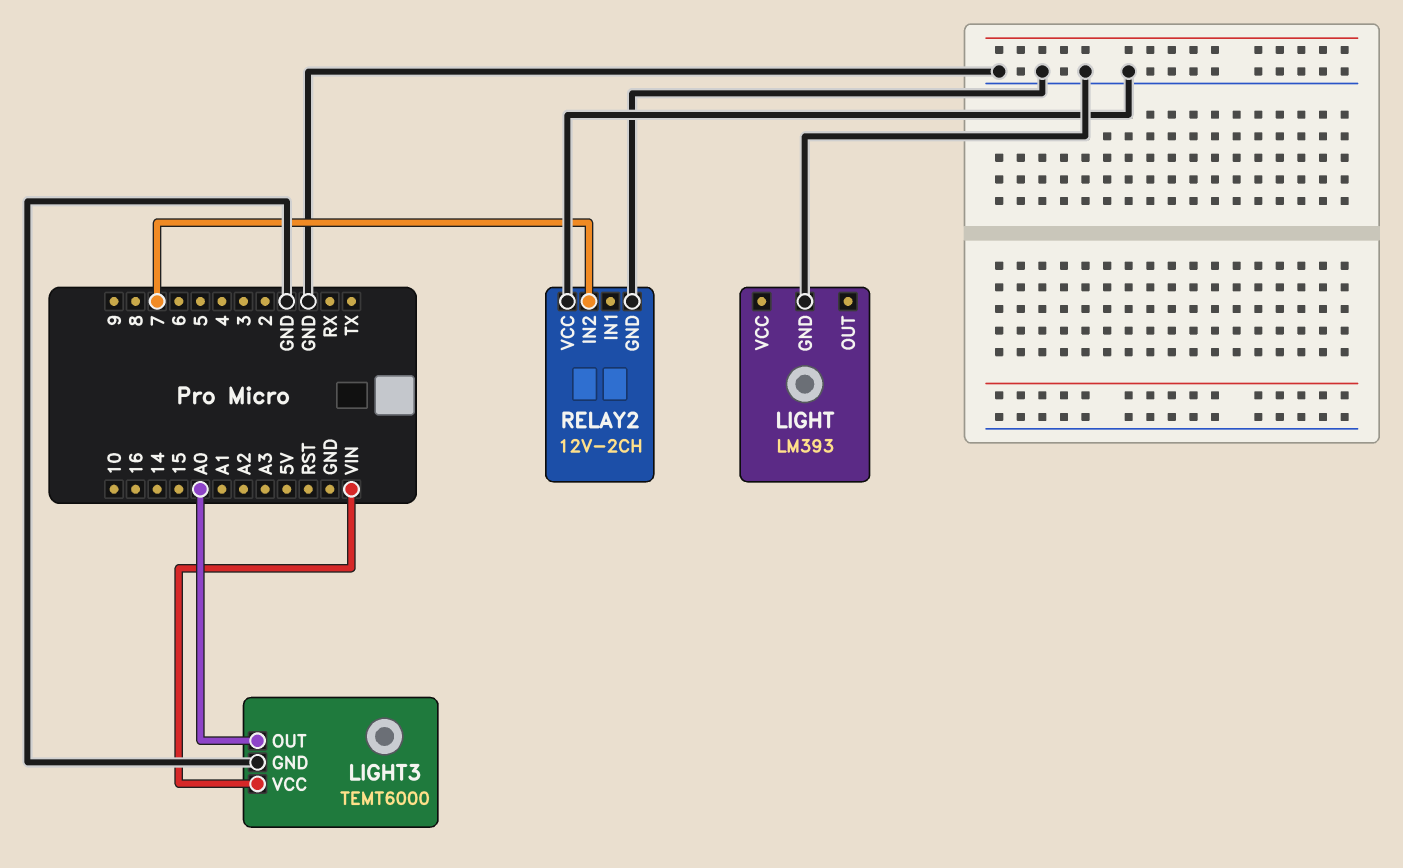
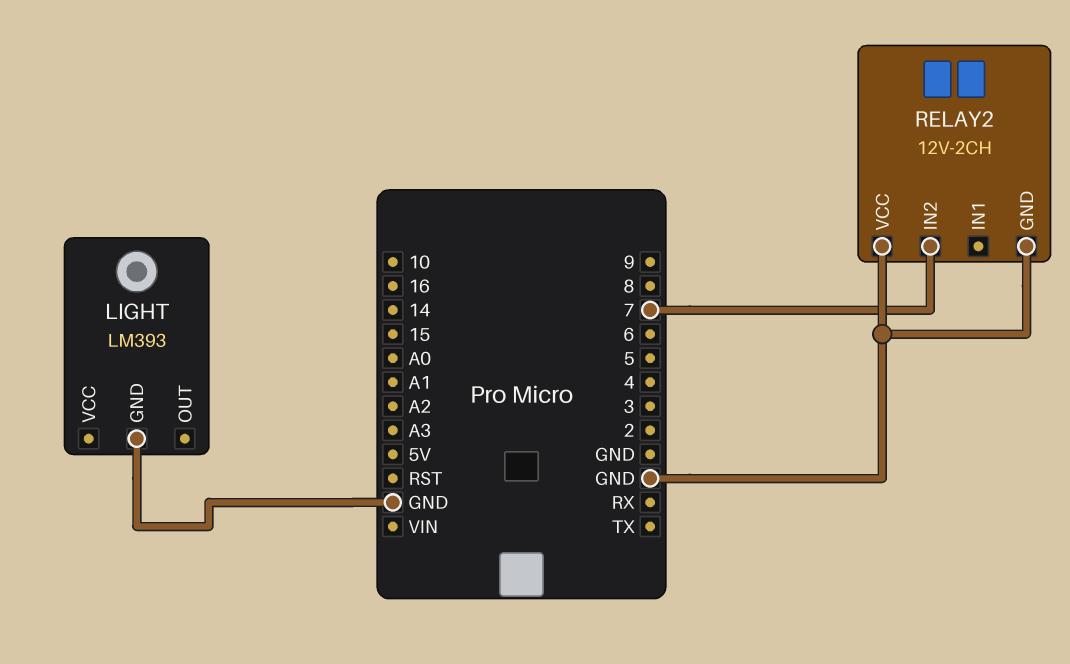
LIGHT3: TEMT6000 -> none
LIGHT3 pin GND: GND -> none
LIGHT3 pin OUT: A0 -> none
LIGHT3 pin VCC: VIN -> none

